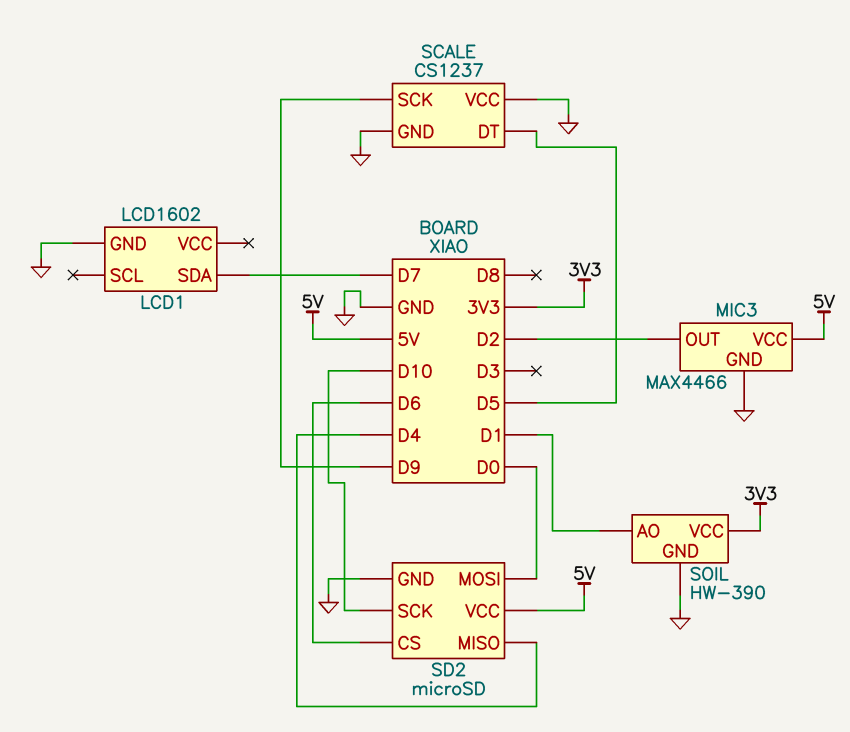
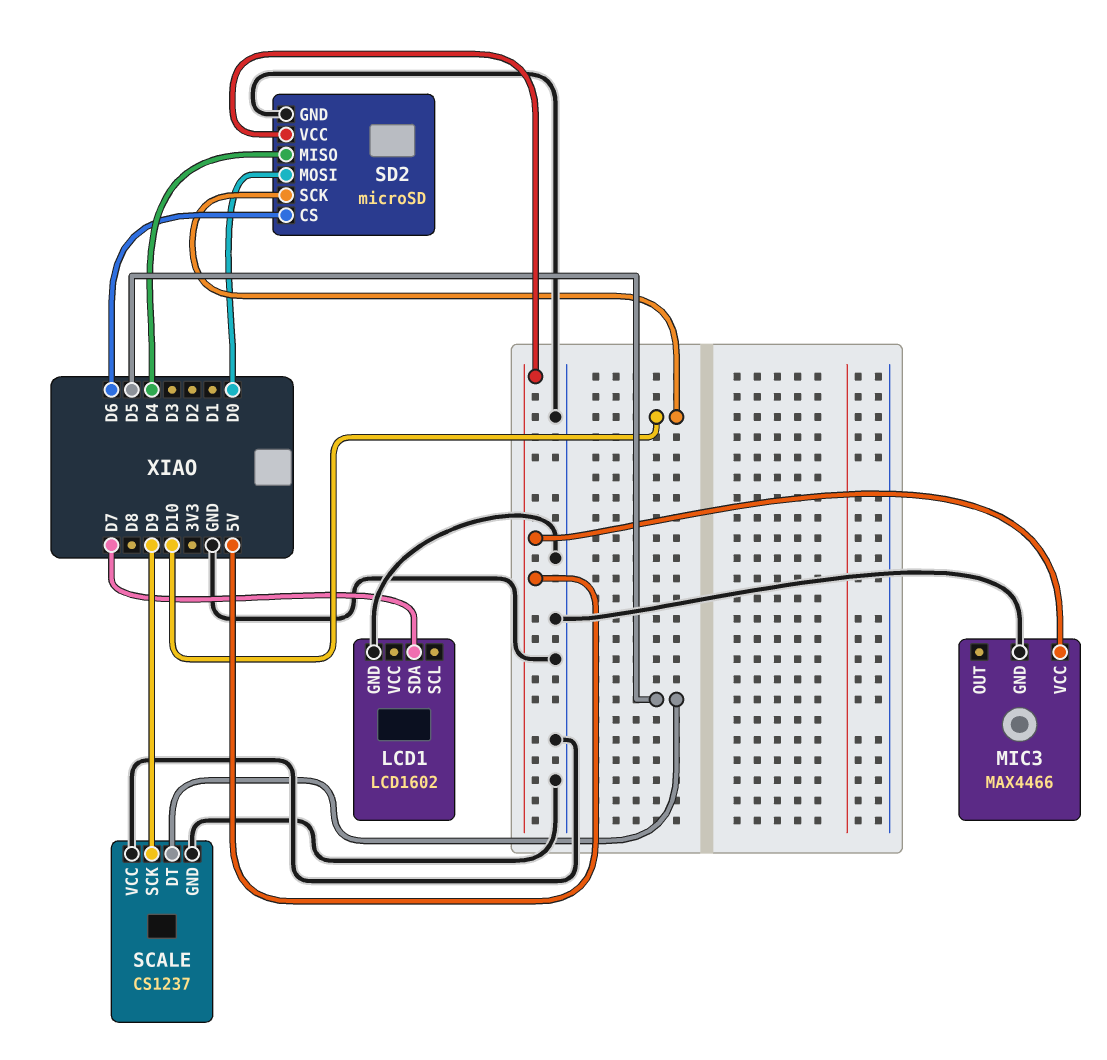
MIC3 pin OUT: D2 -> none
SOIL: HW-390 -> none
SOIL pin AO: D1 -> none
SOIL pin GND: GND -> none
SOIL pin VCC: 3V3 -> none

